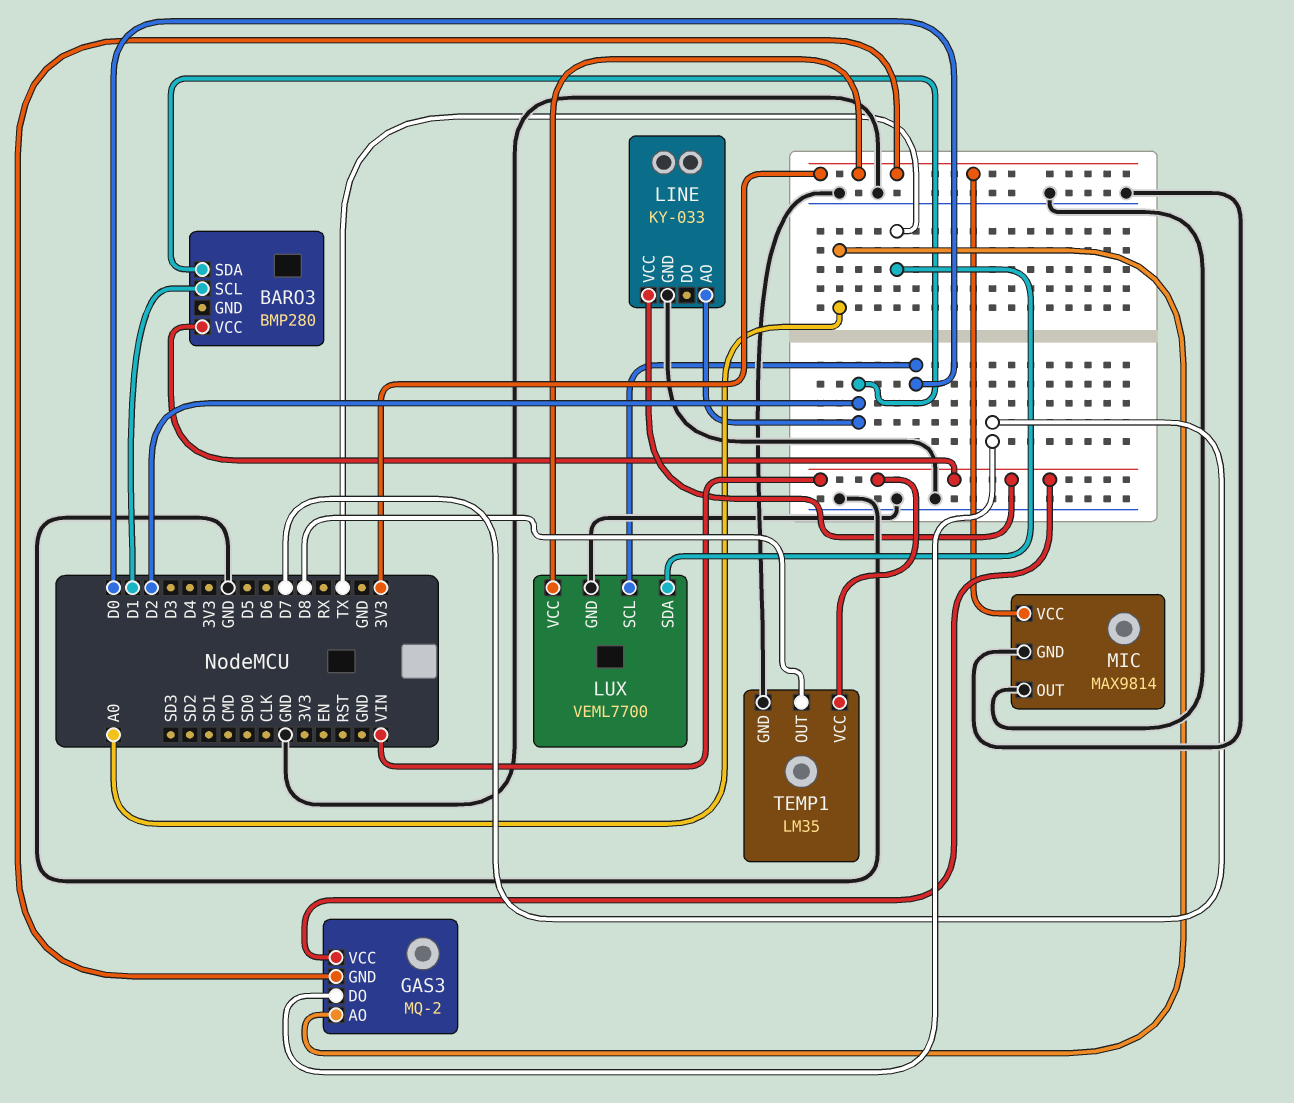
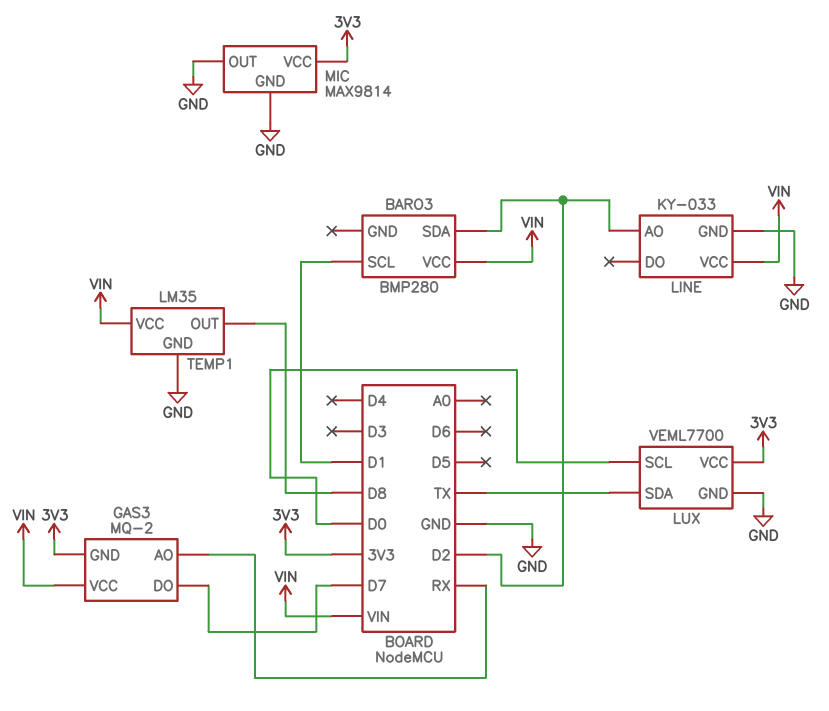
GAS3 pin AO: A0 -> RX

